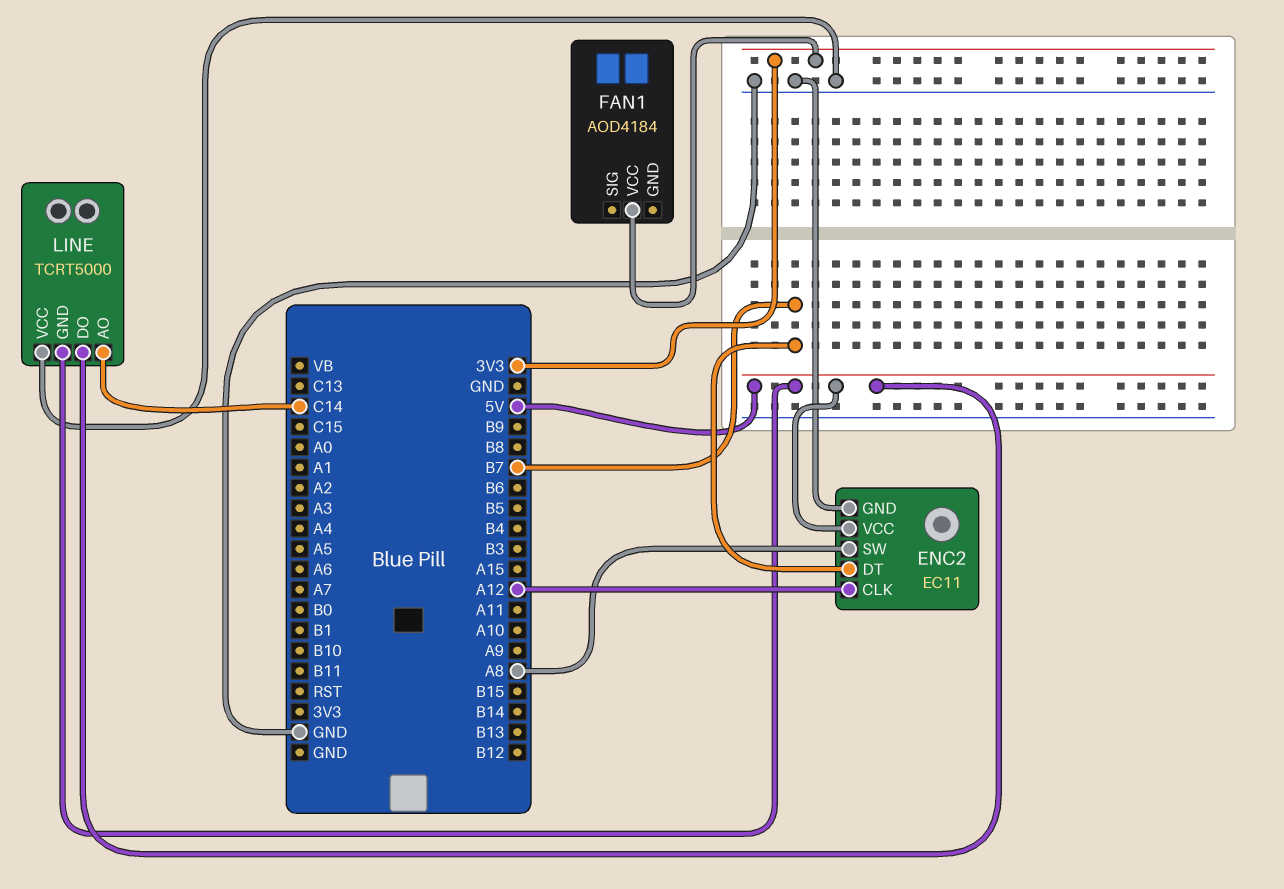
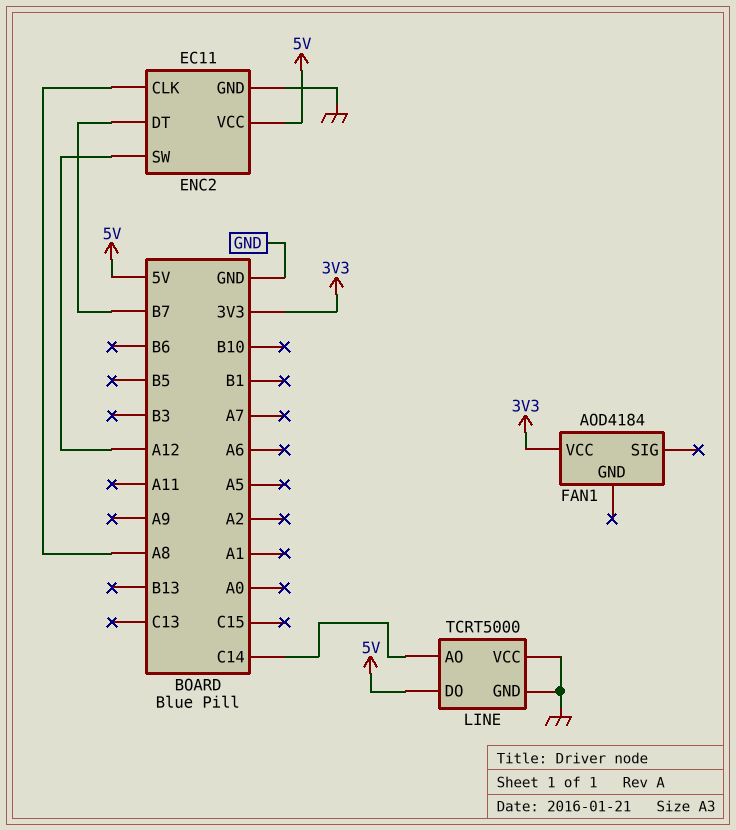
ENC2 pin CLK: A12 -> A8
ENC2 pin SW: A8 -> A12
LINE pin GND: 5V -> GND

